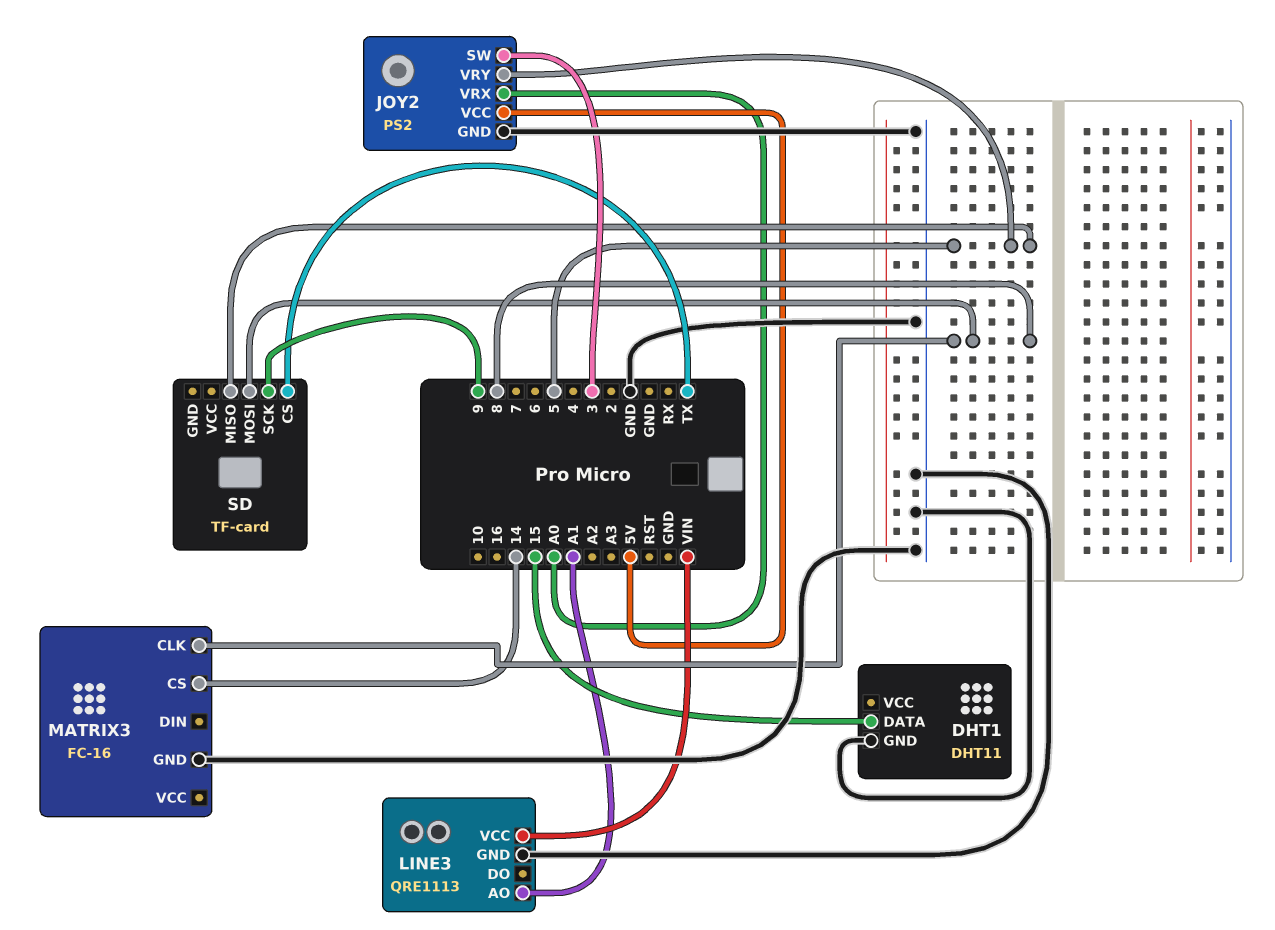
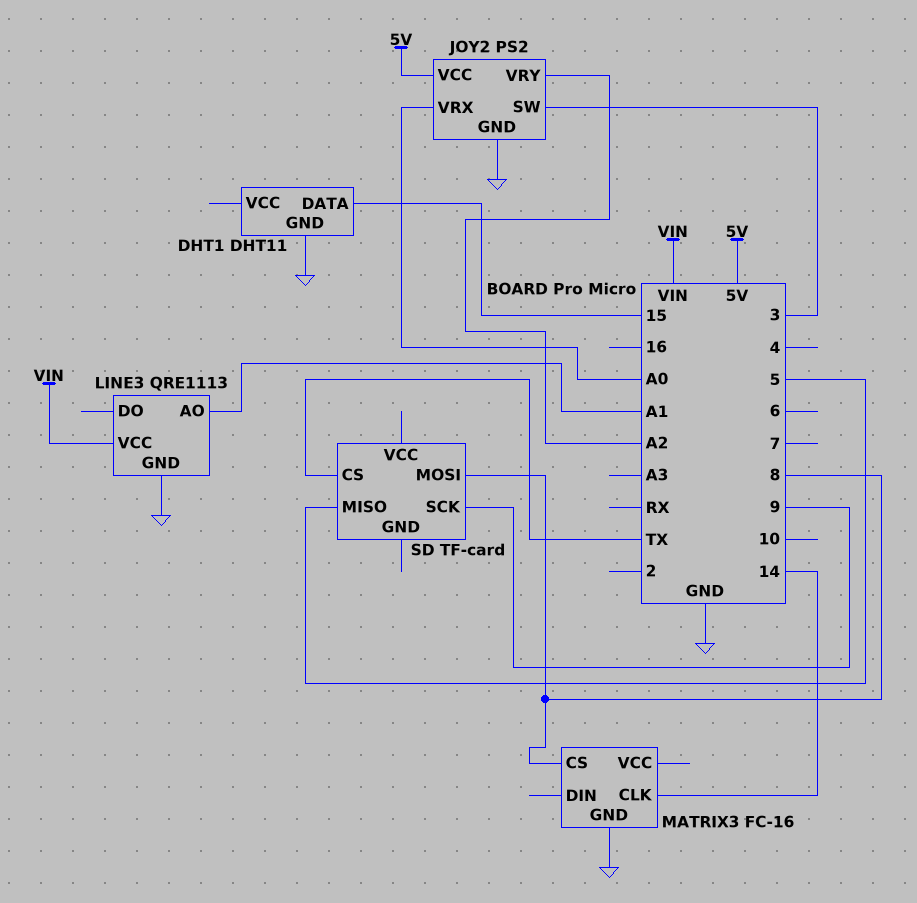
JOY2 pin VRY: 5 -> A2
MATRIX3 pin CLK: 8 -> 14
MATRIX3 pin CS: 14 -> 8

